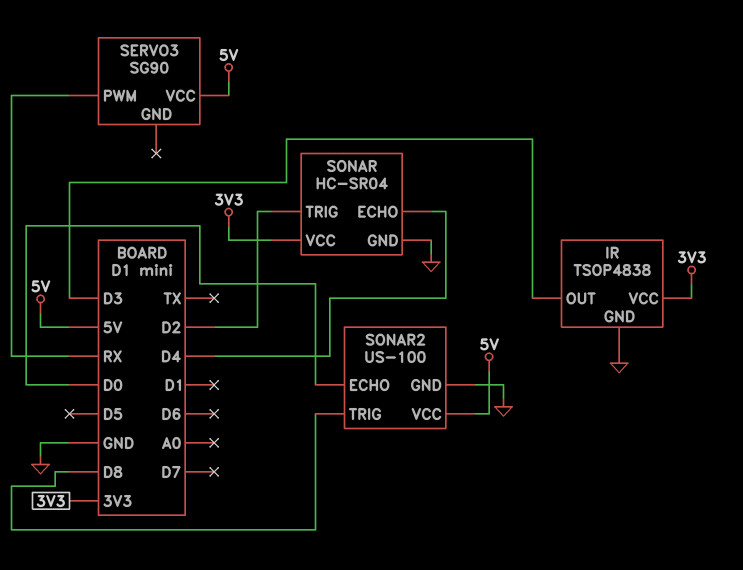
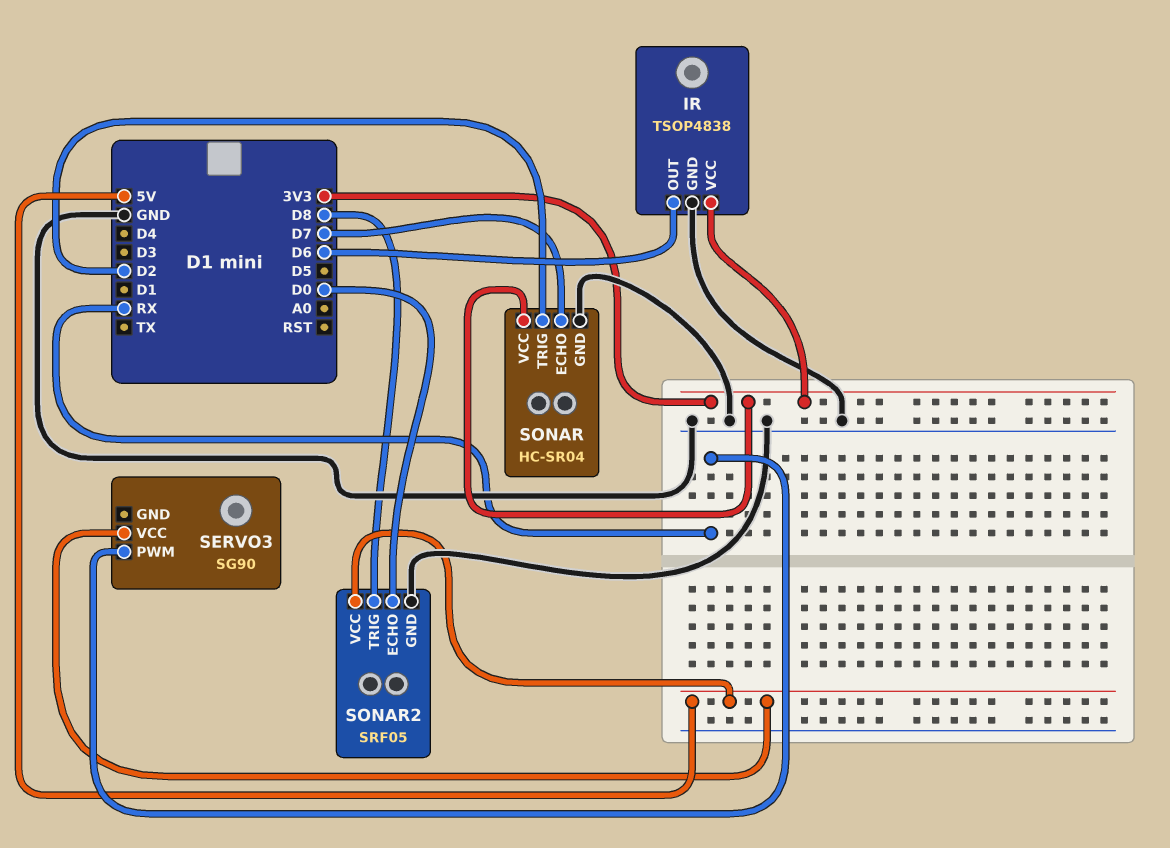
IR pin OUT: D3 -> D6
SONAR pin ECHO: D4 -> D7
SONAR2: US-100 -> SRF05

